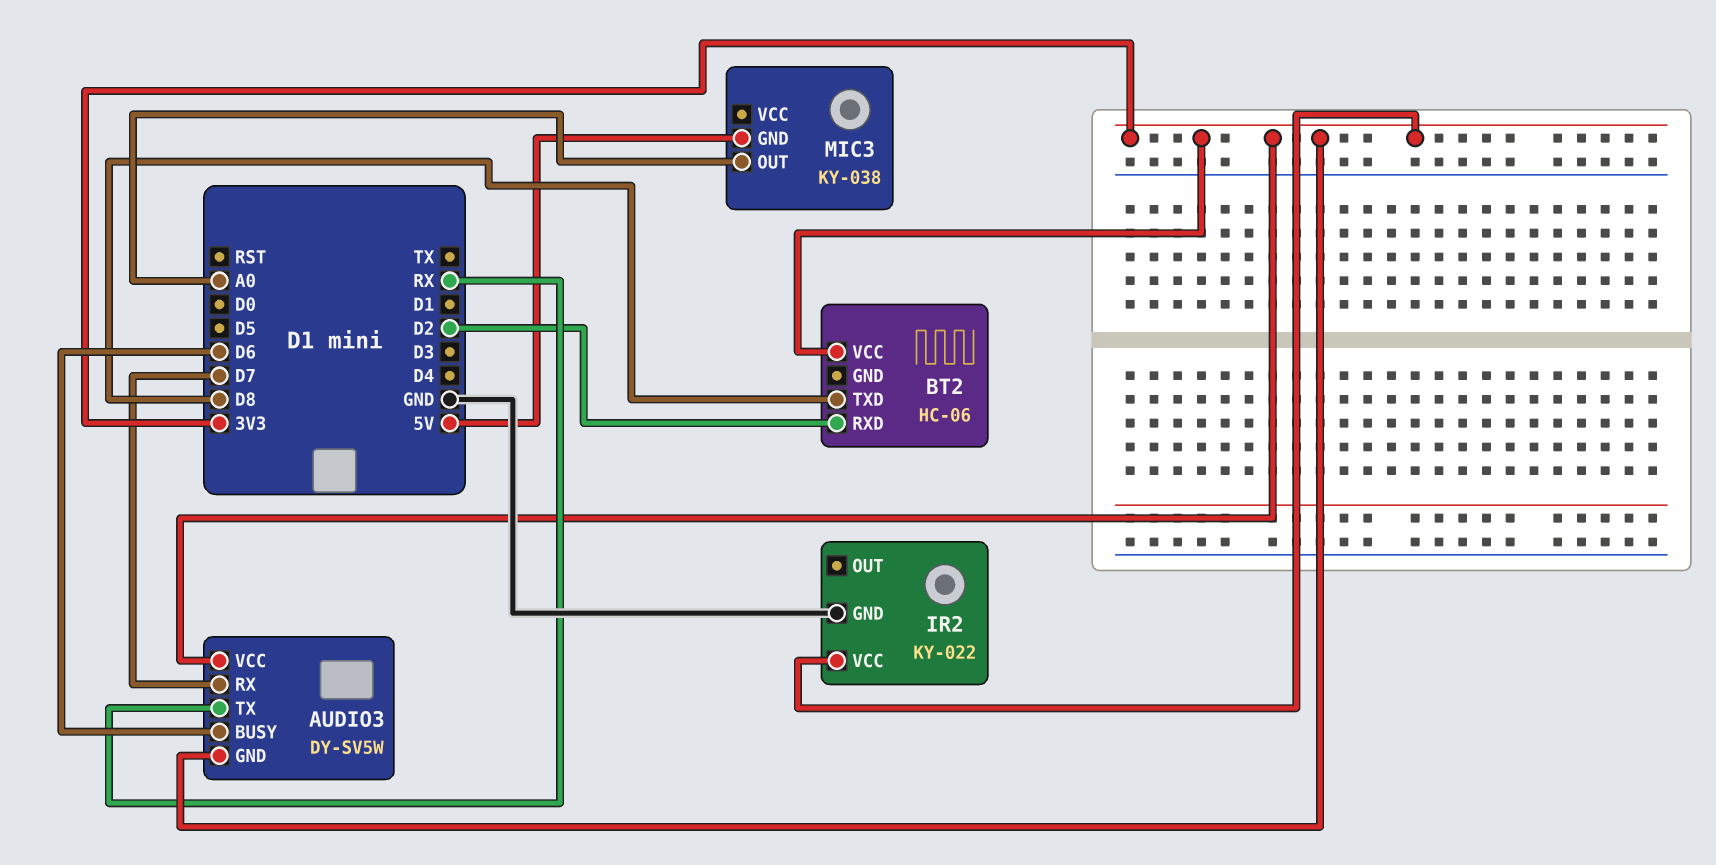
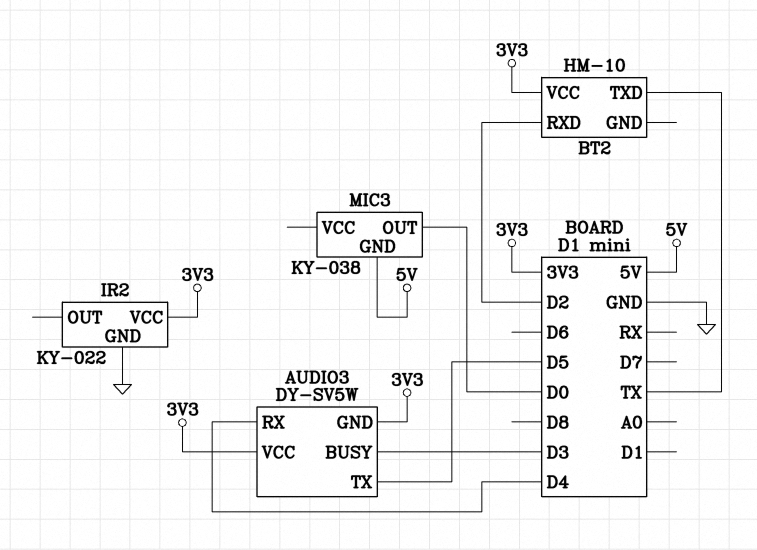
AUDIO3 pin BUSY: D6 -> D3
AUDIO3 pin RX: D7 -> D4
AUDIO3 pin TX: RX -> D5
BT2: HC-06 -> HM-10
BT2 pin TXD: D8 -> TX
MIC3 pin OUT: A0 -> D0

